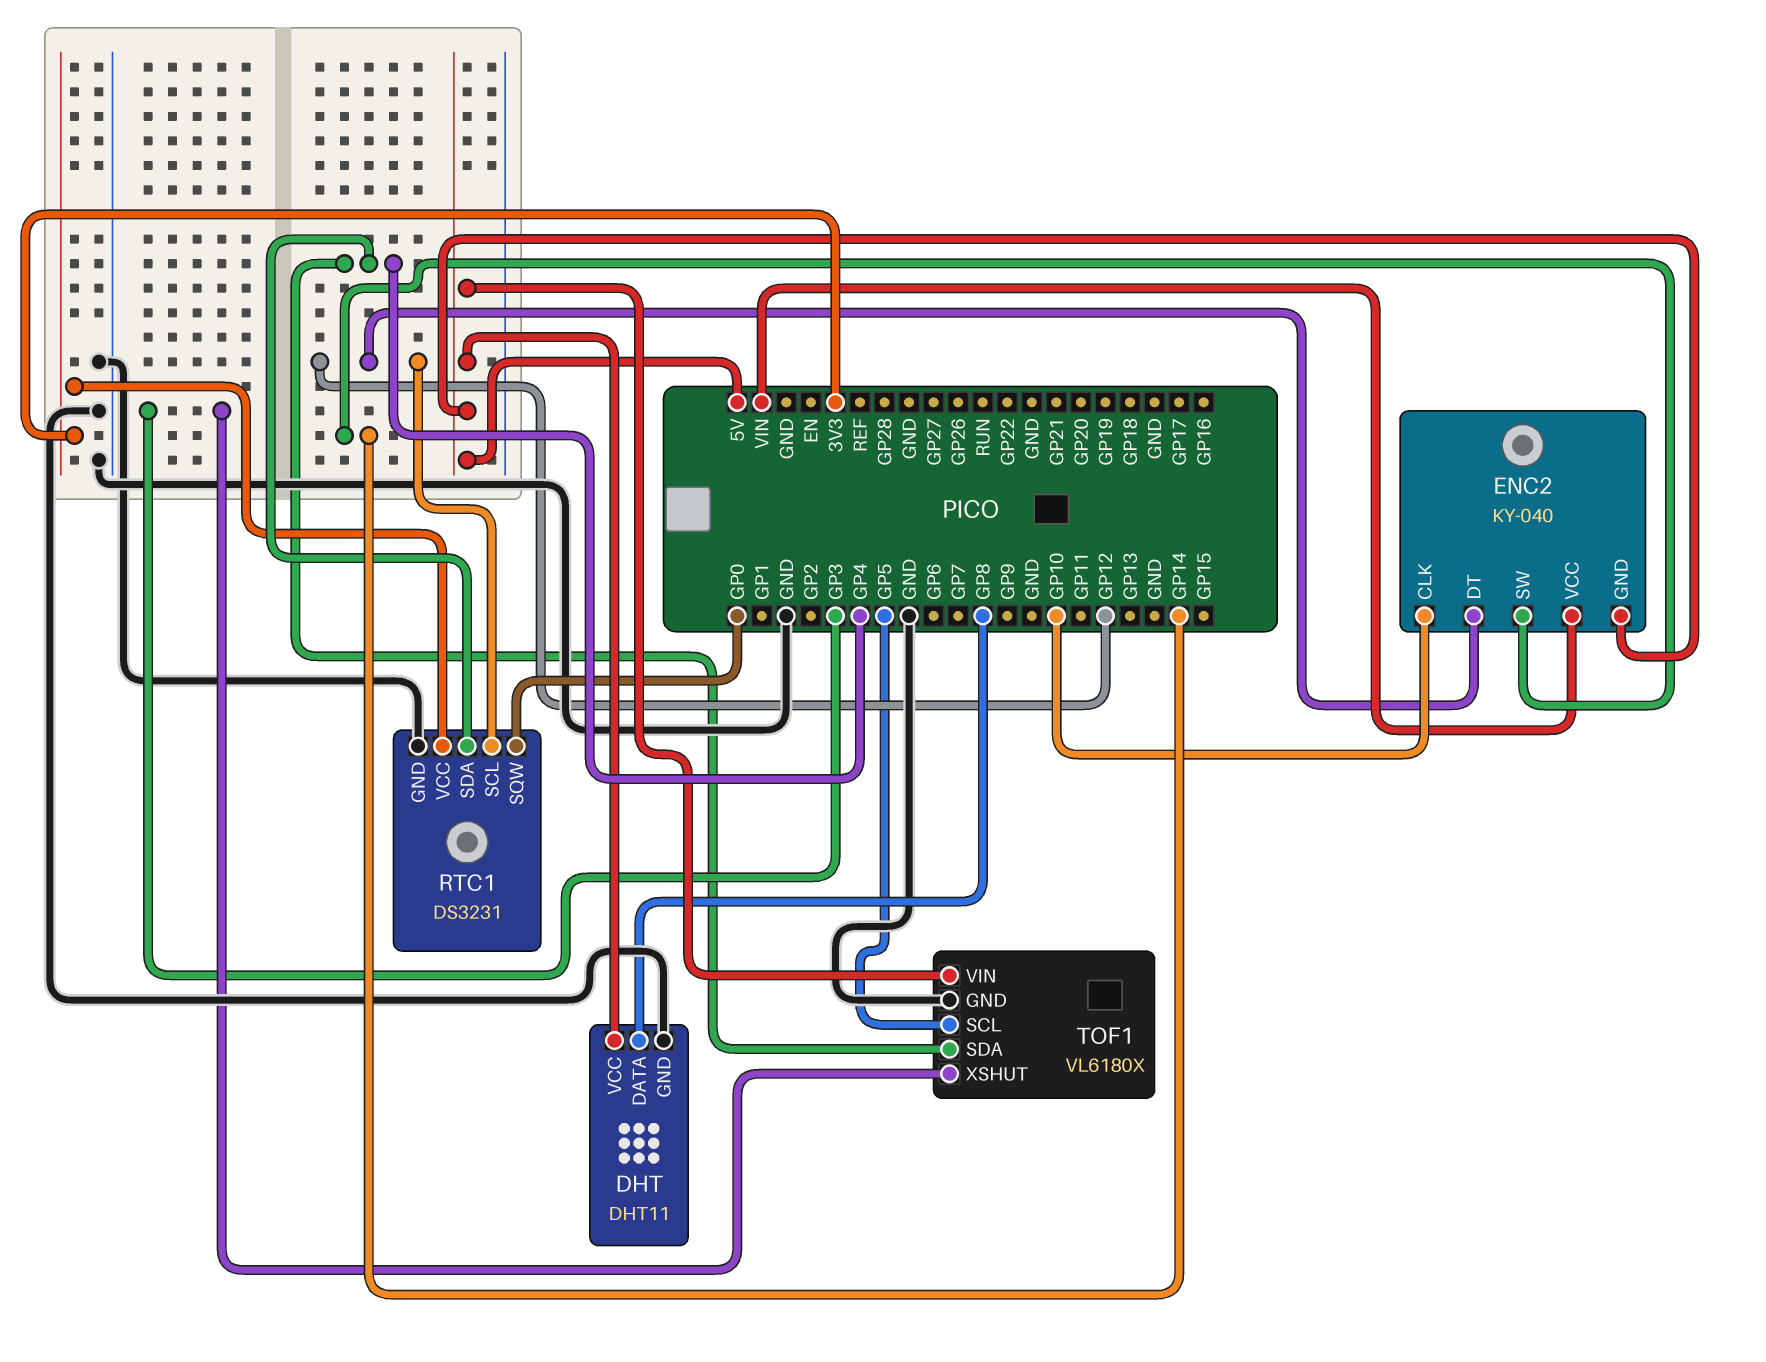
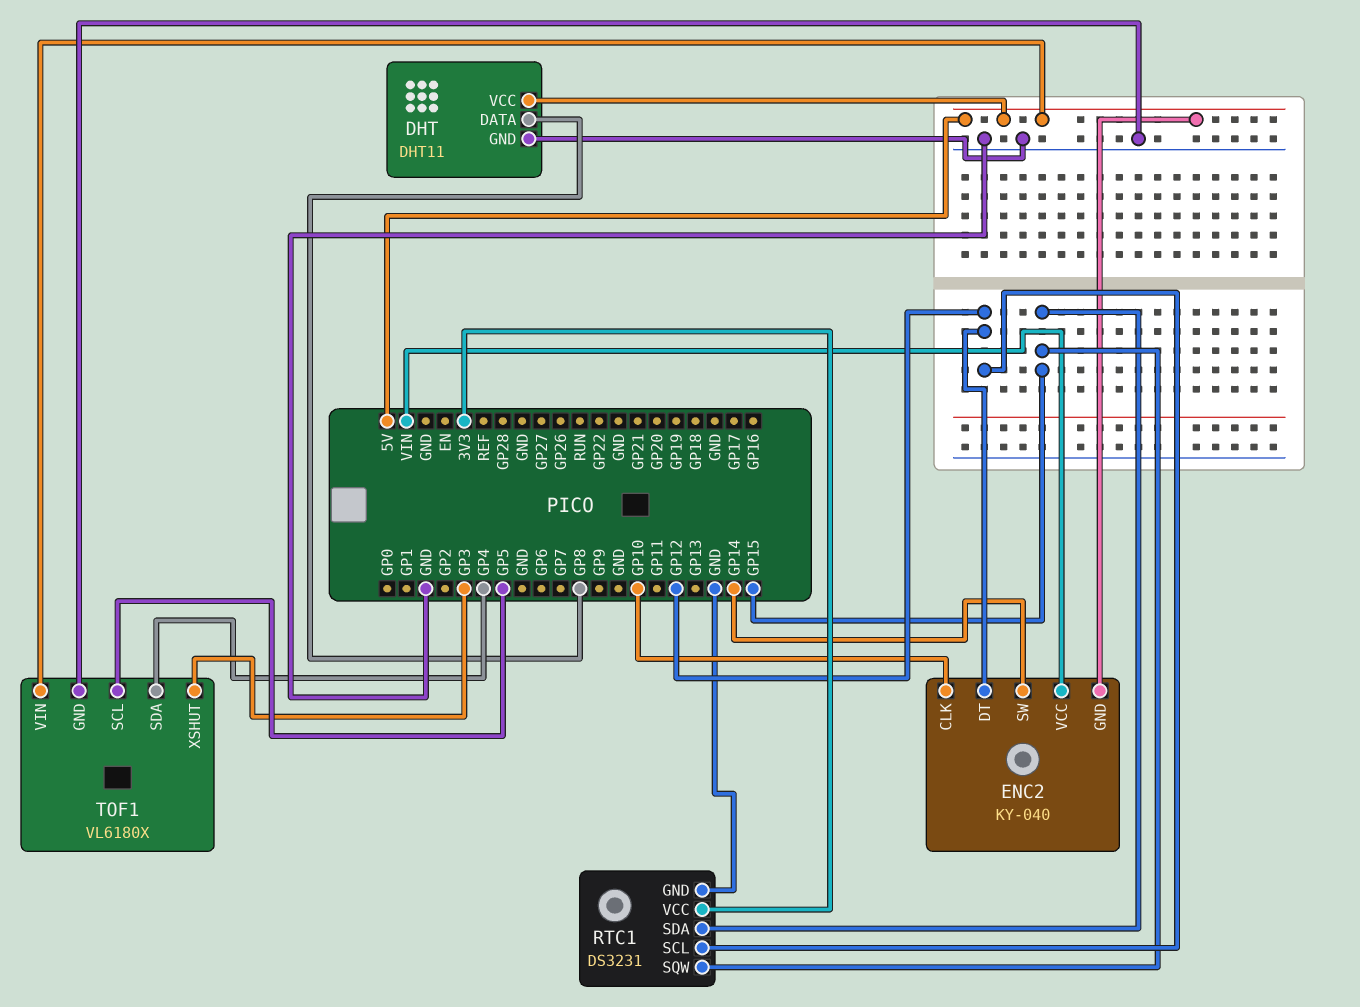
RTC1 pin SDA: GP4 -> GP15
RTC1 pin SQW: GP0 -> GP15

